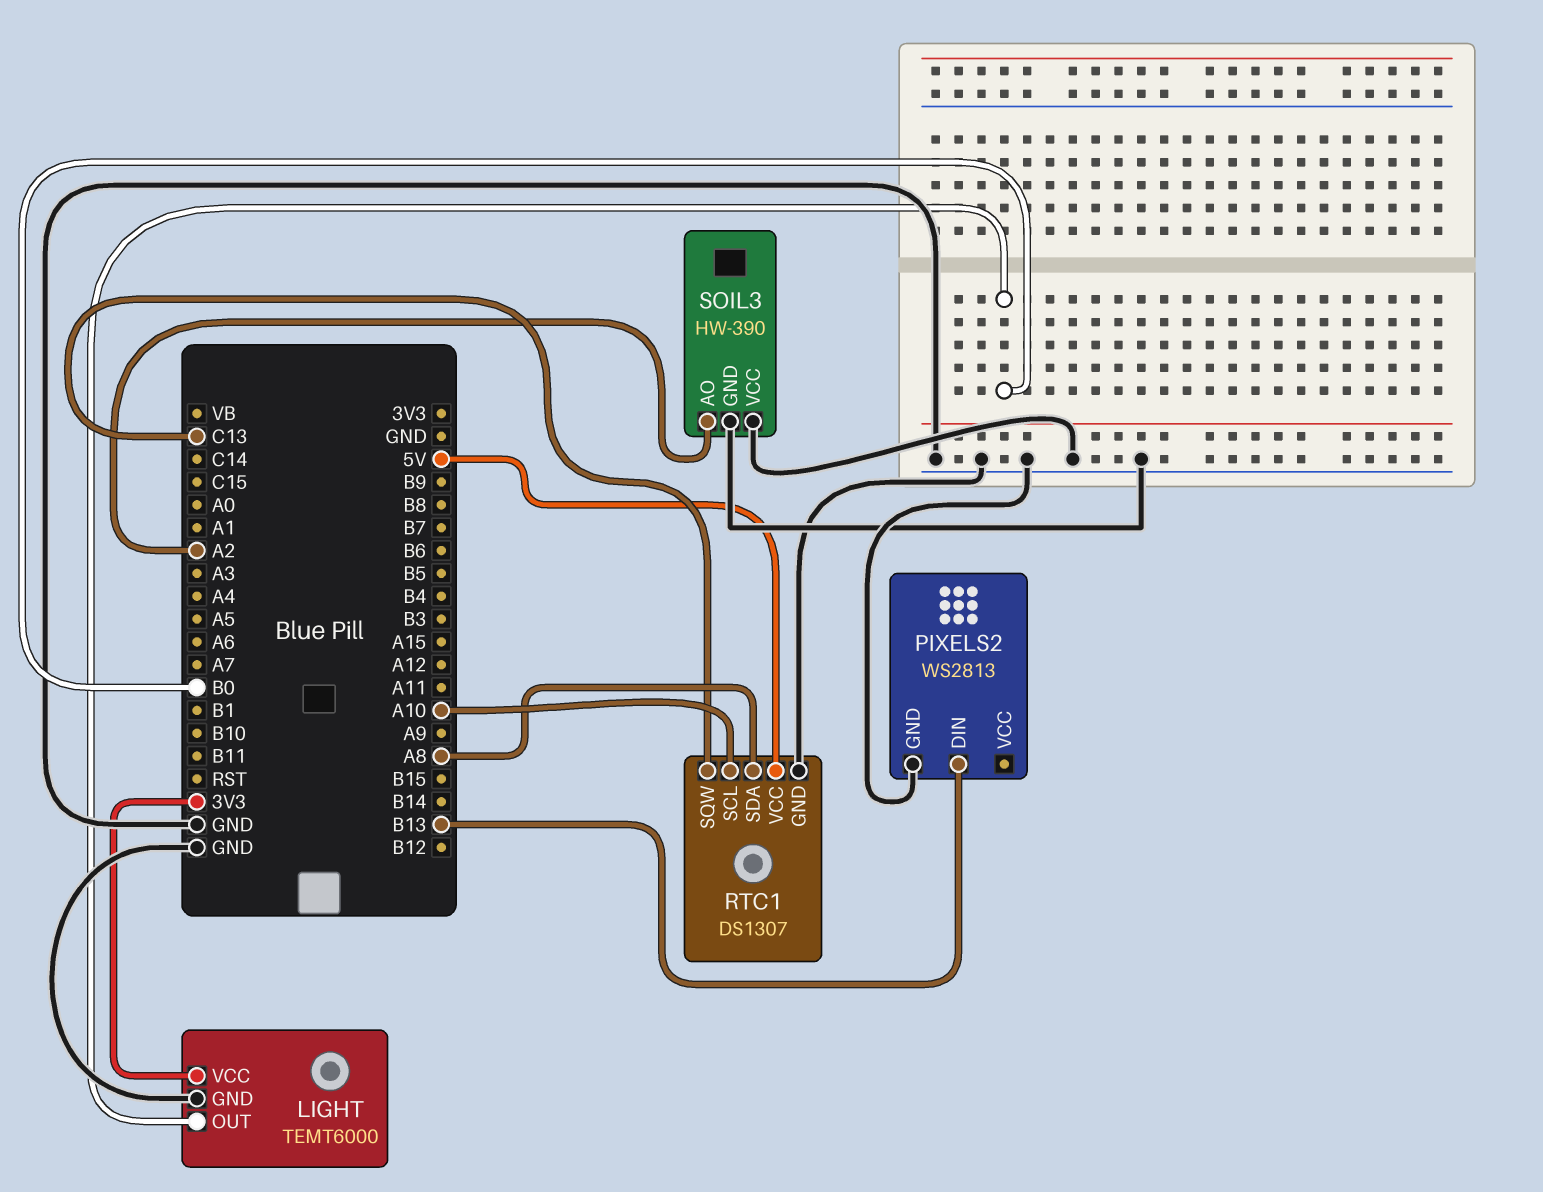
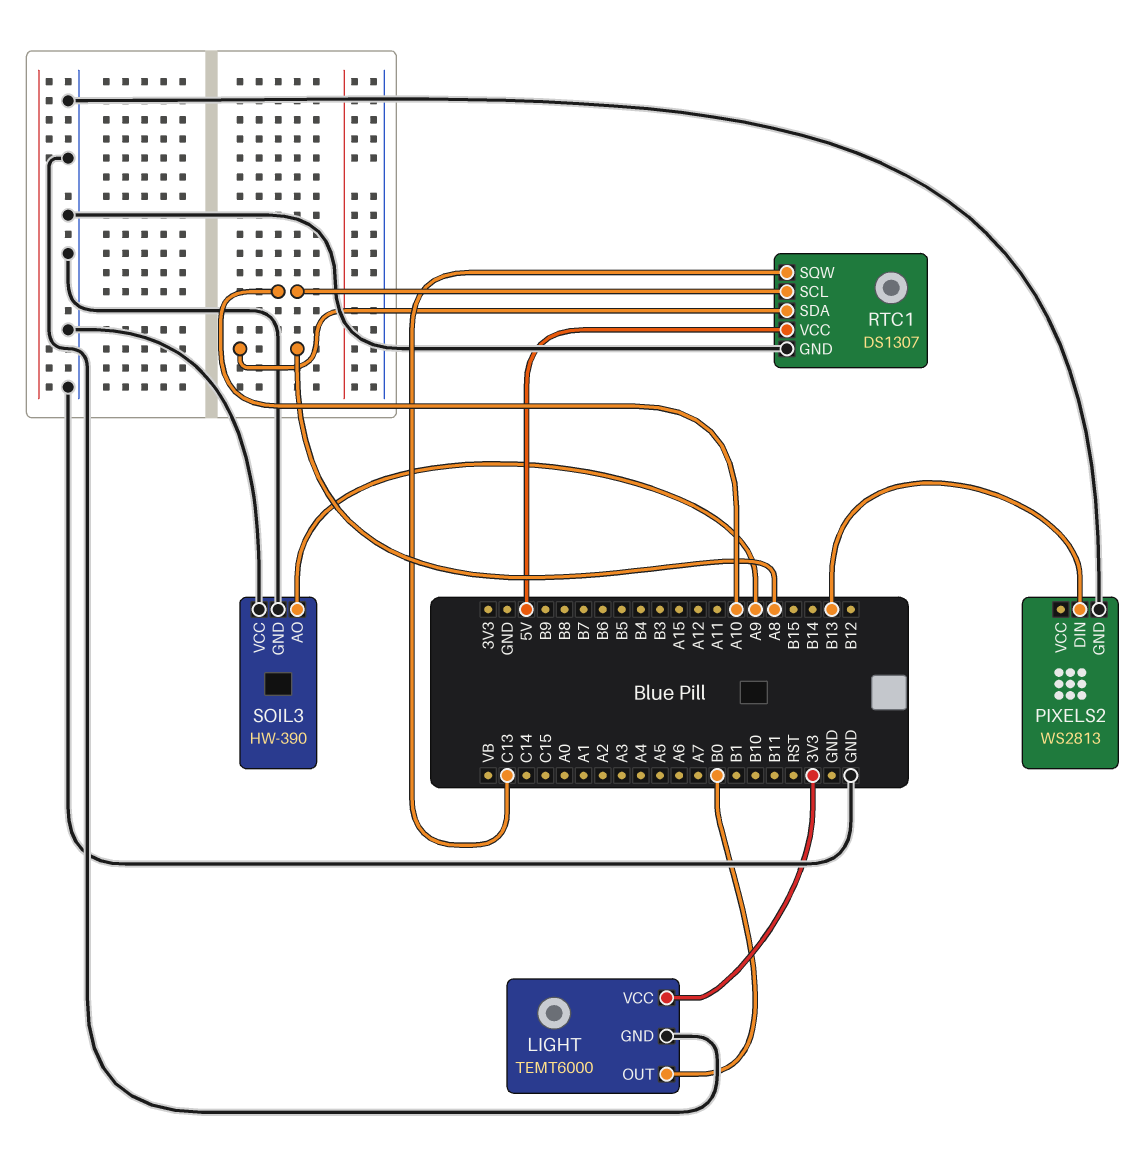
SOIL3 pin AO: A2 -> A9

